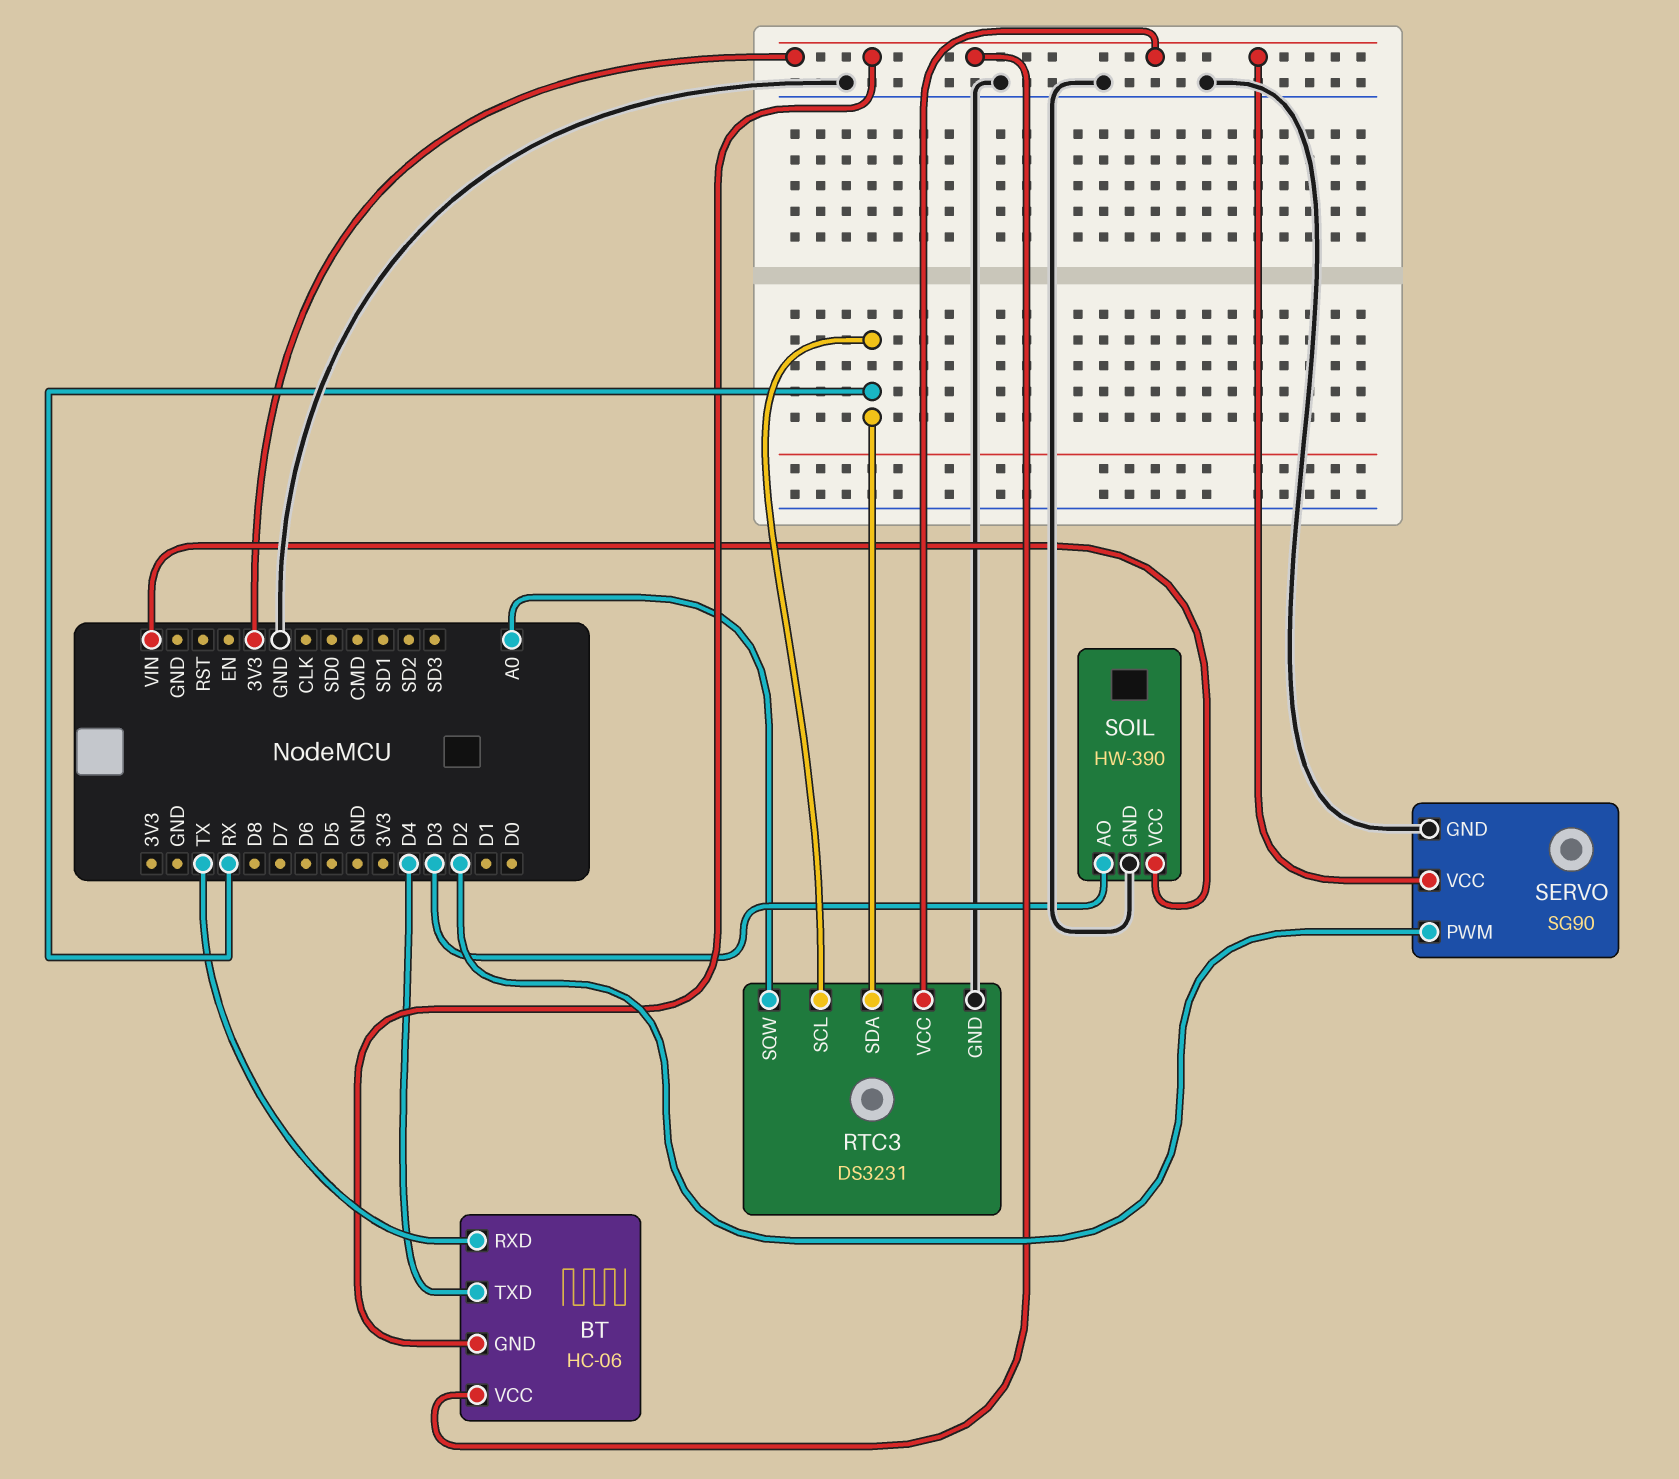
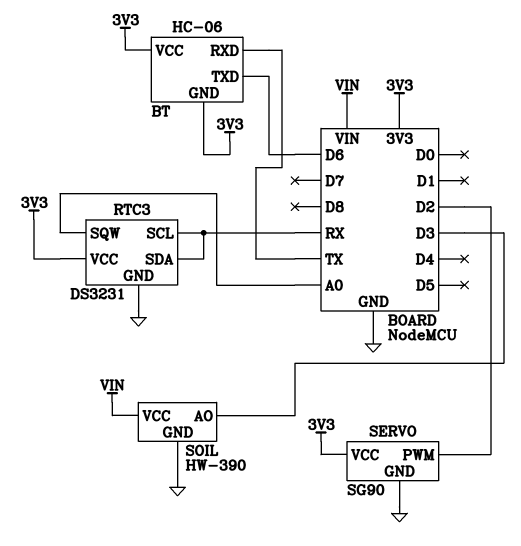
BT pin TXD: D4 -> D6

